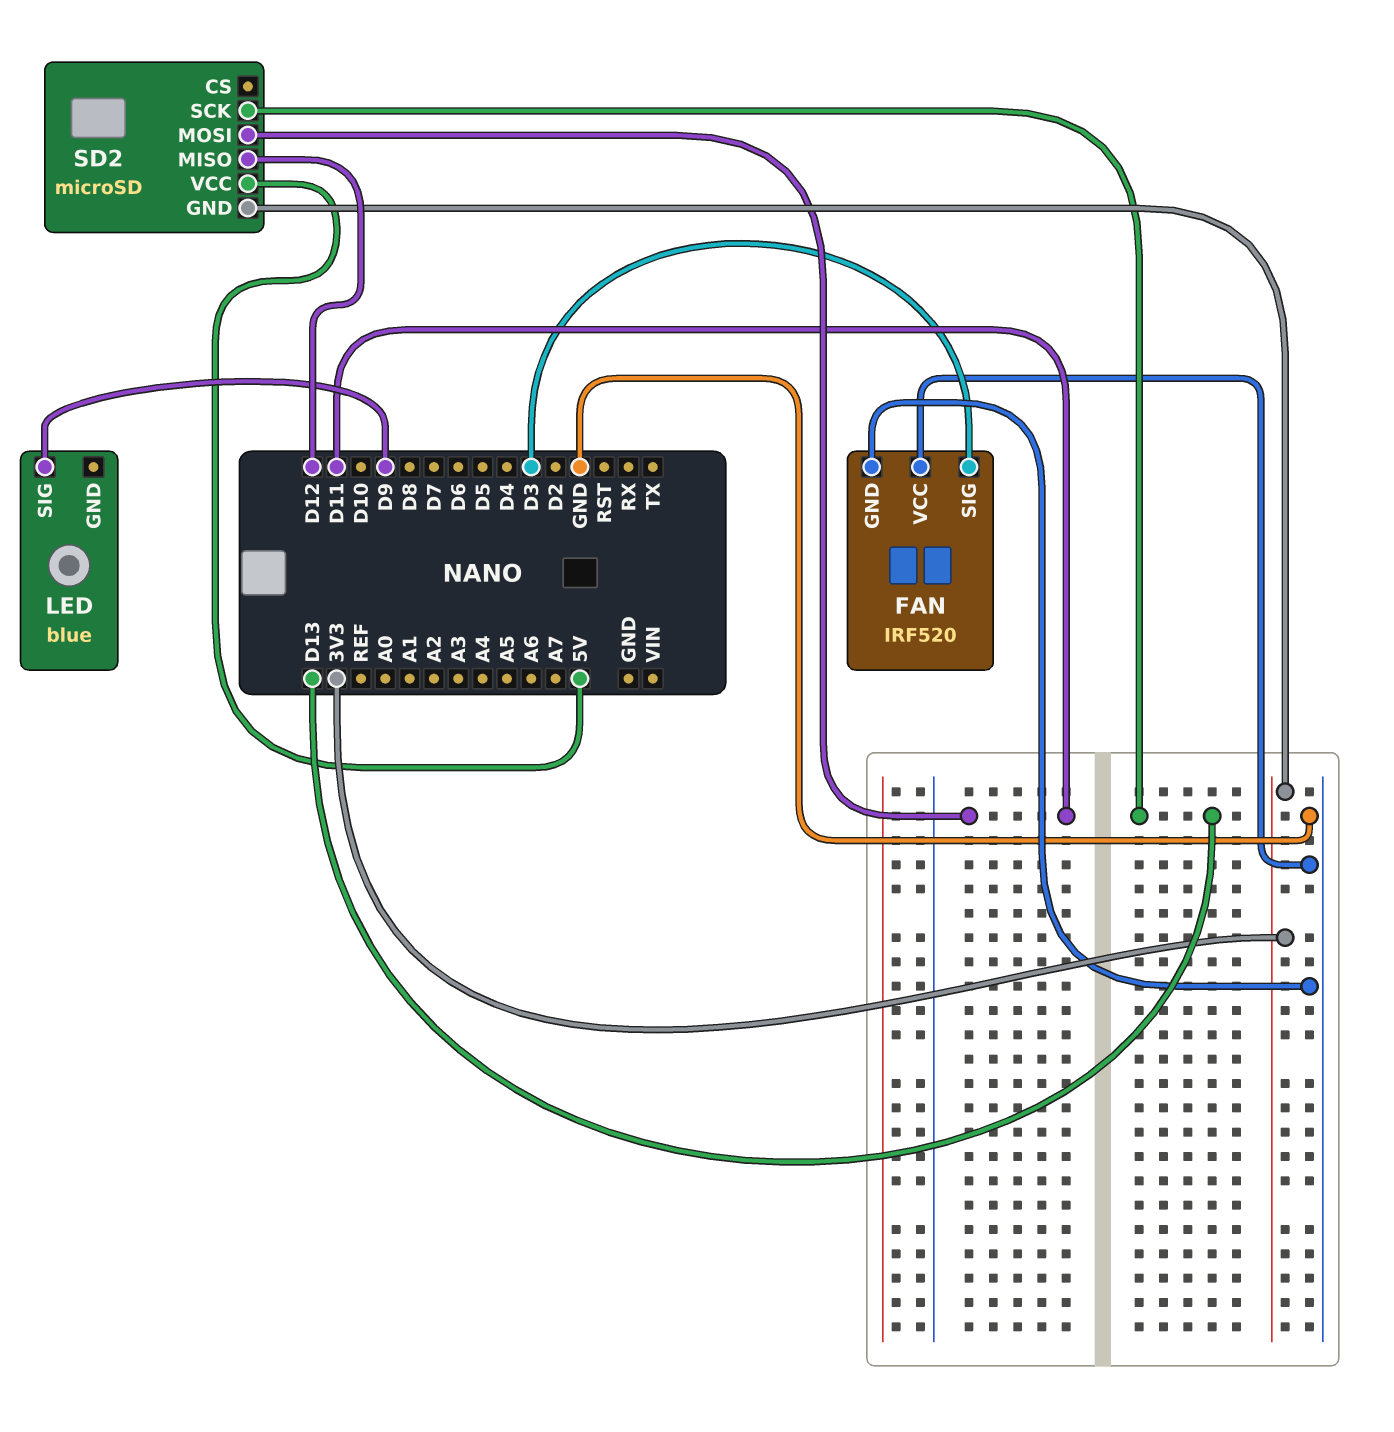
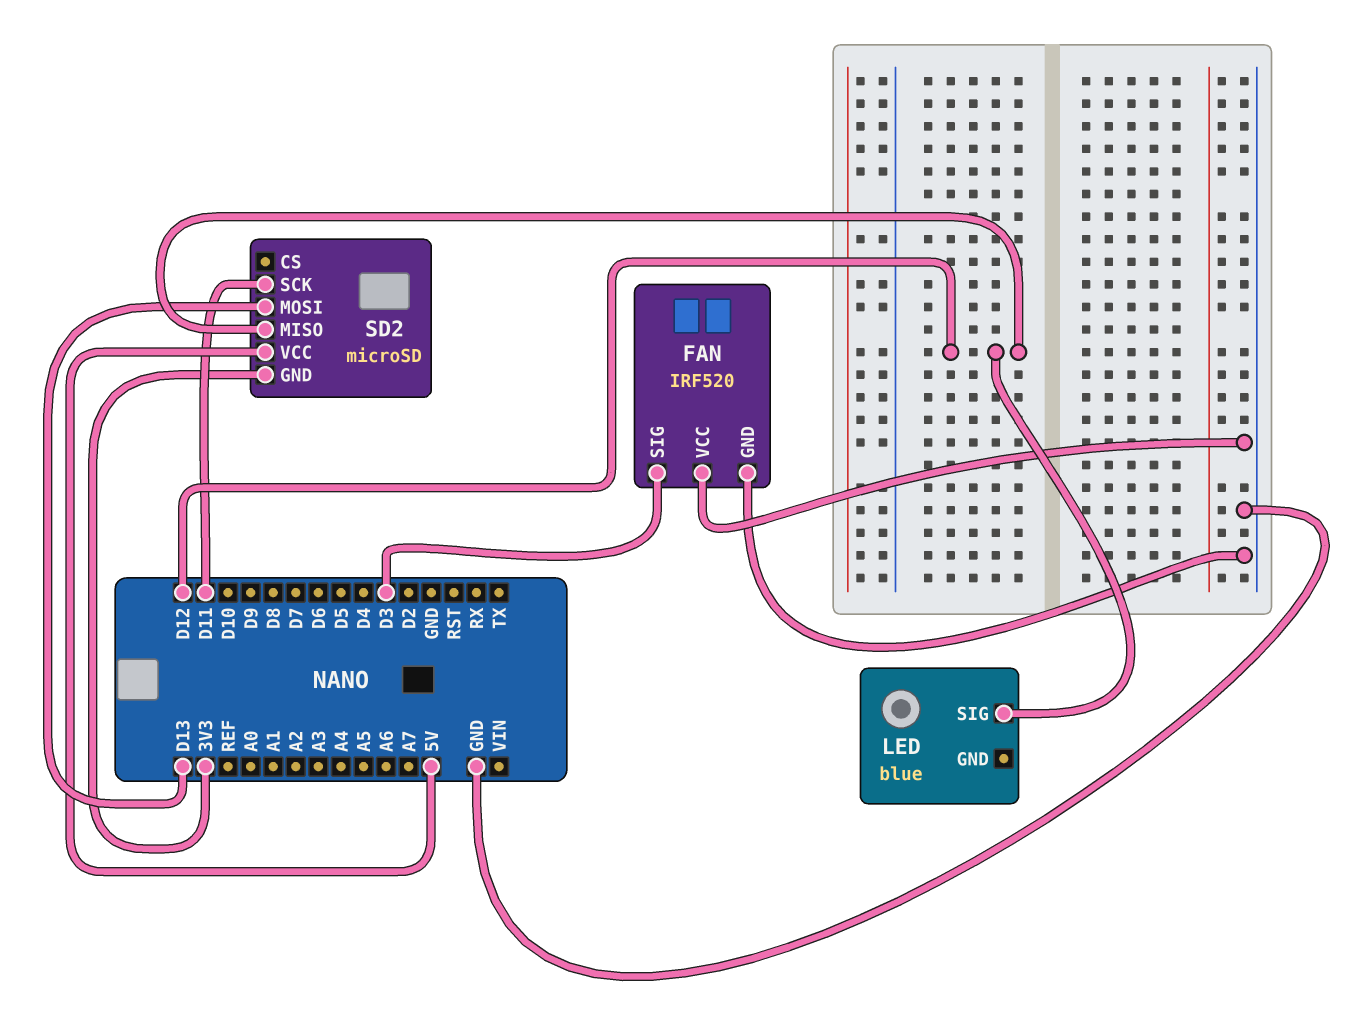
LED pin SIG: D9 -> D12
SD2 pin MOSI: D11 -> D13
SD2 pin SCK: D13 -> D11

